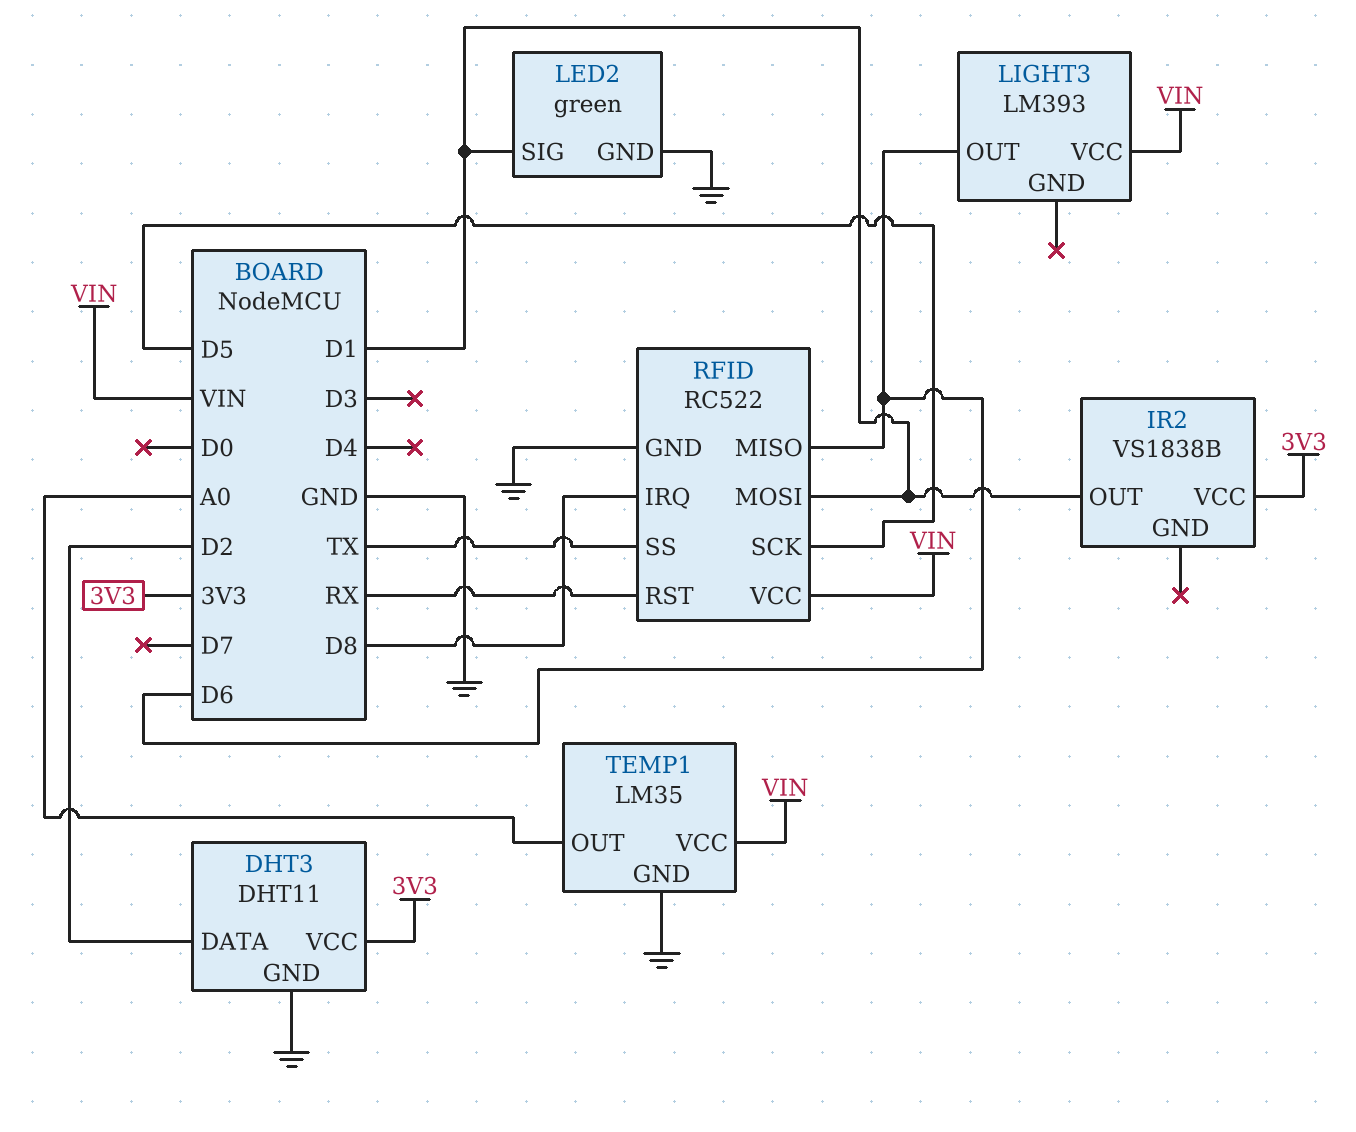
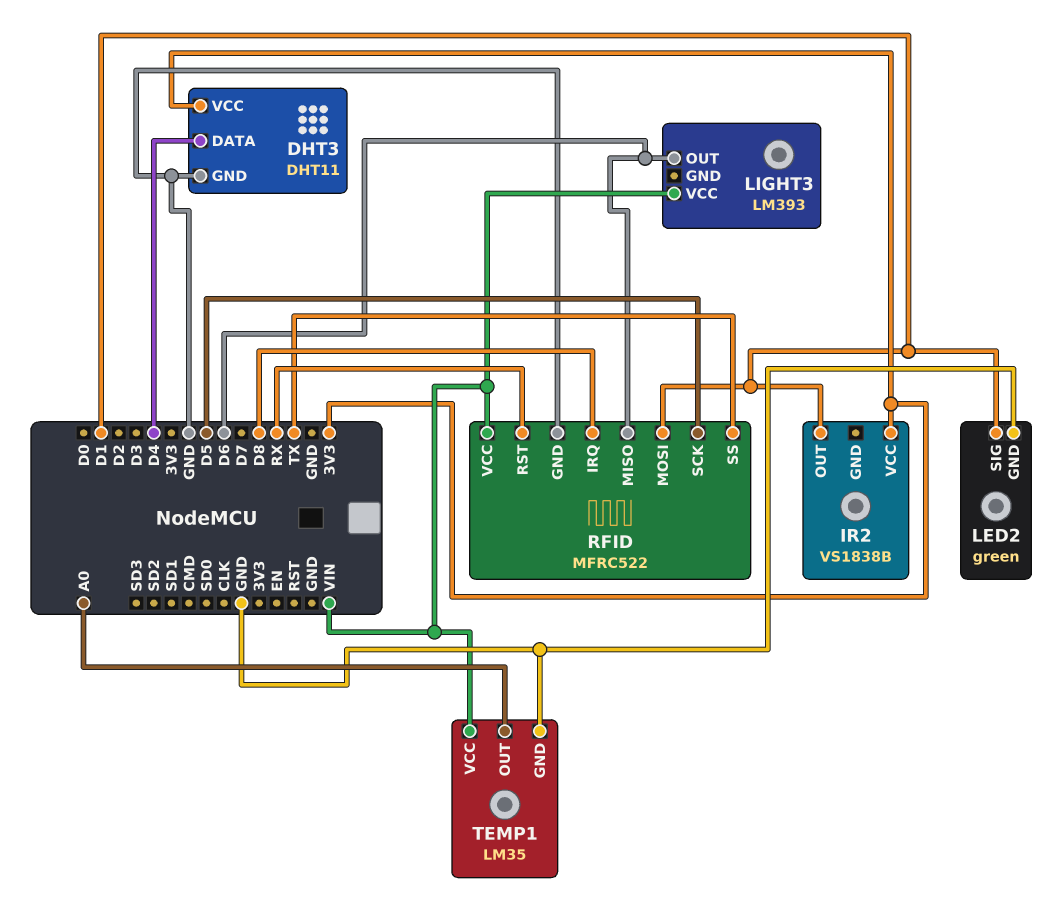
DHT3 pin DATA: D2 -> D4
RFID: RC522 -> MFRC522

